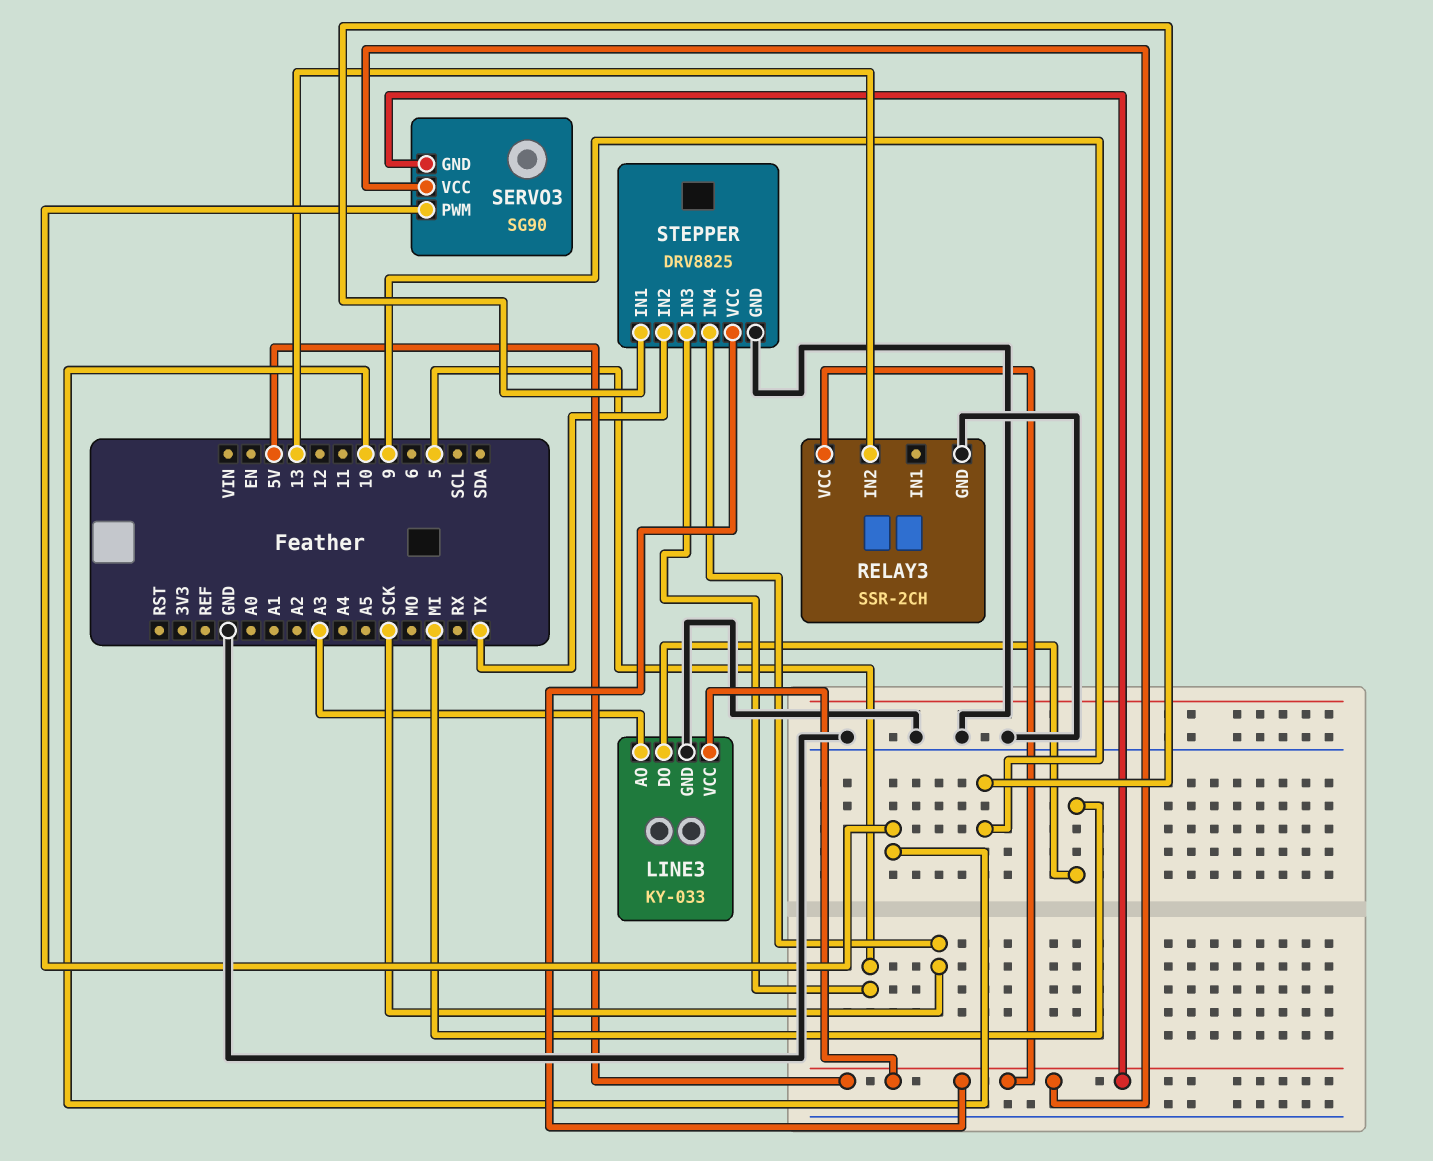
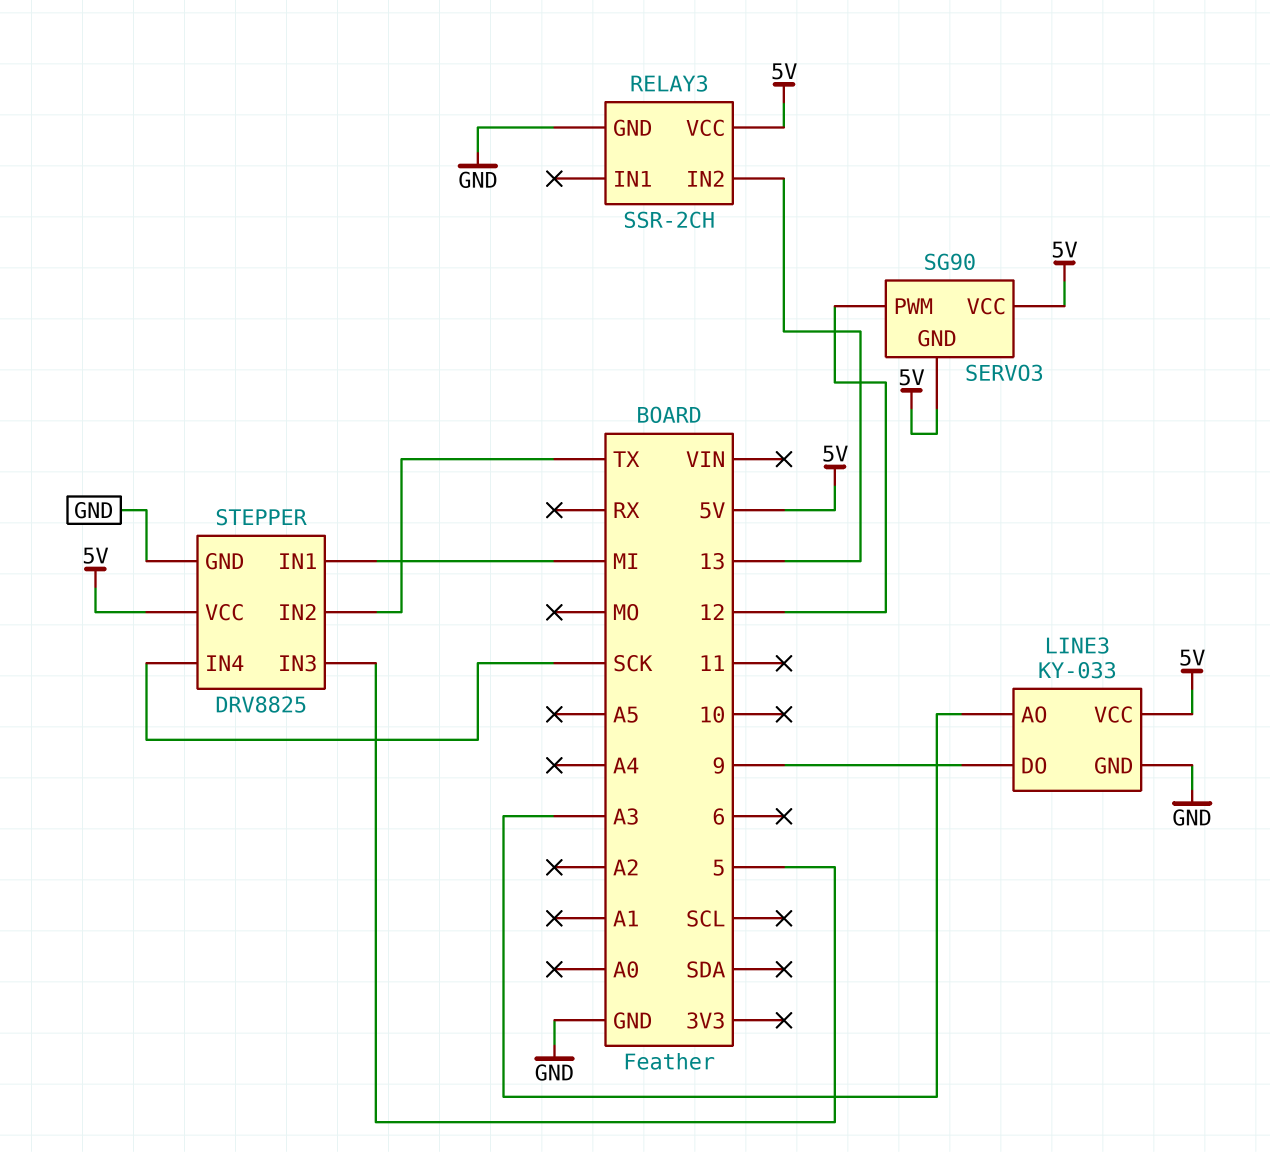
LINE3 pin DO: MI -> 9
SERVO3 pin PWM: 10 -> 12
STEPPER pin IN1: 9 -> MI

